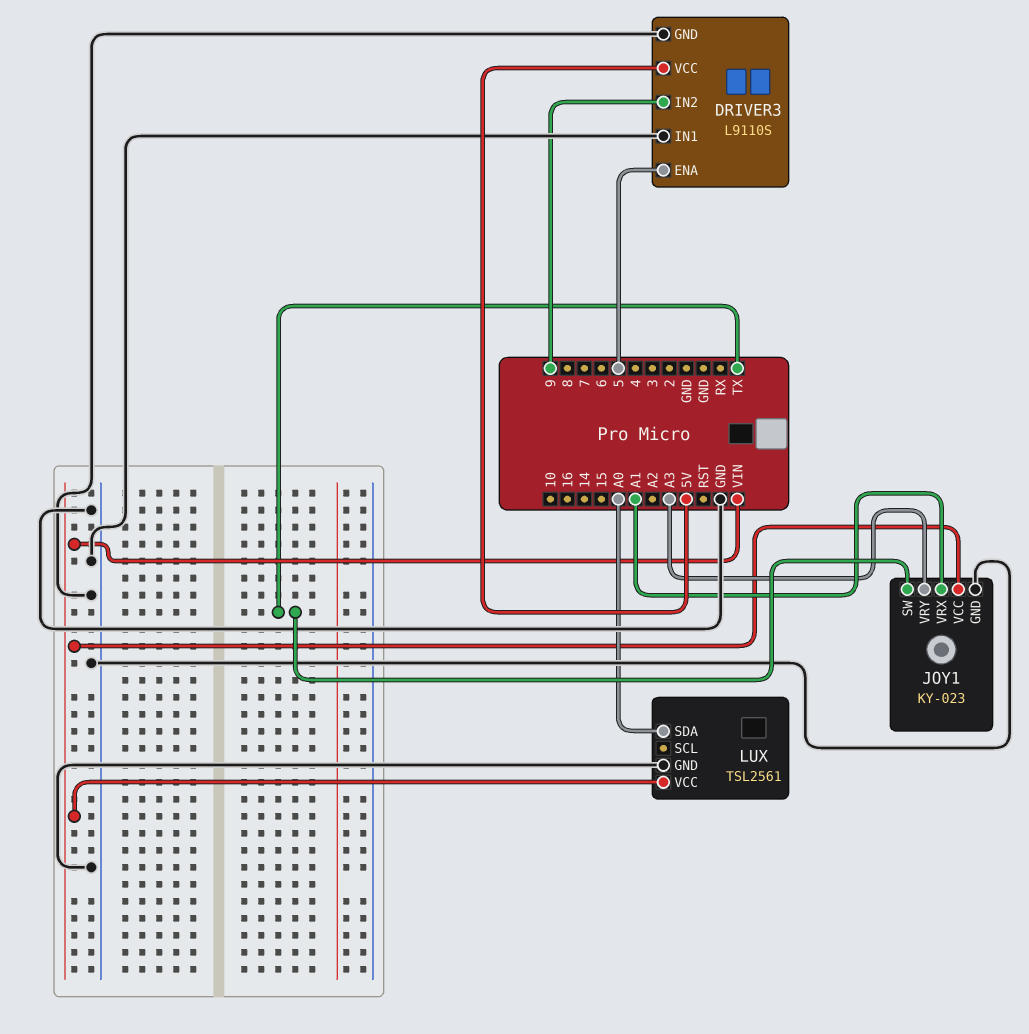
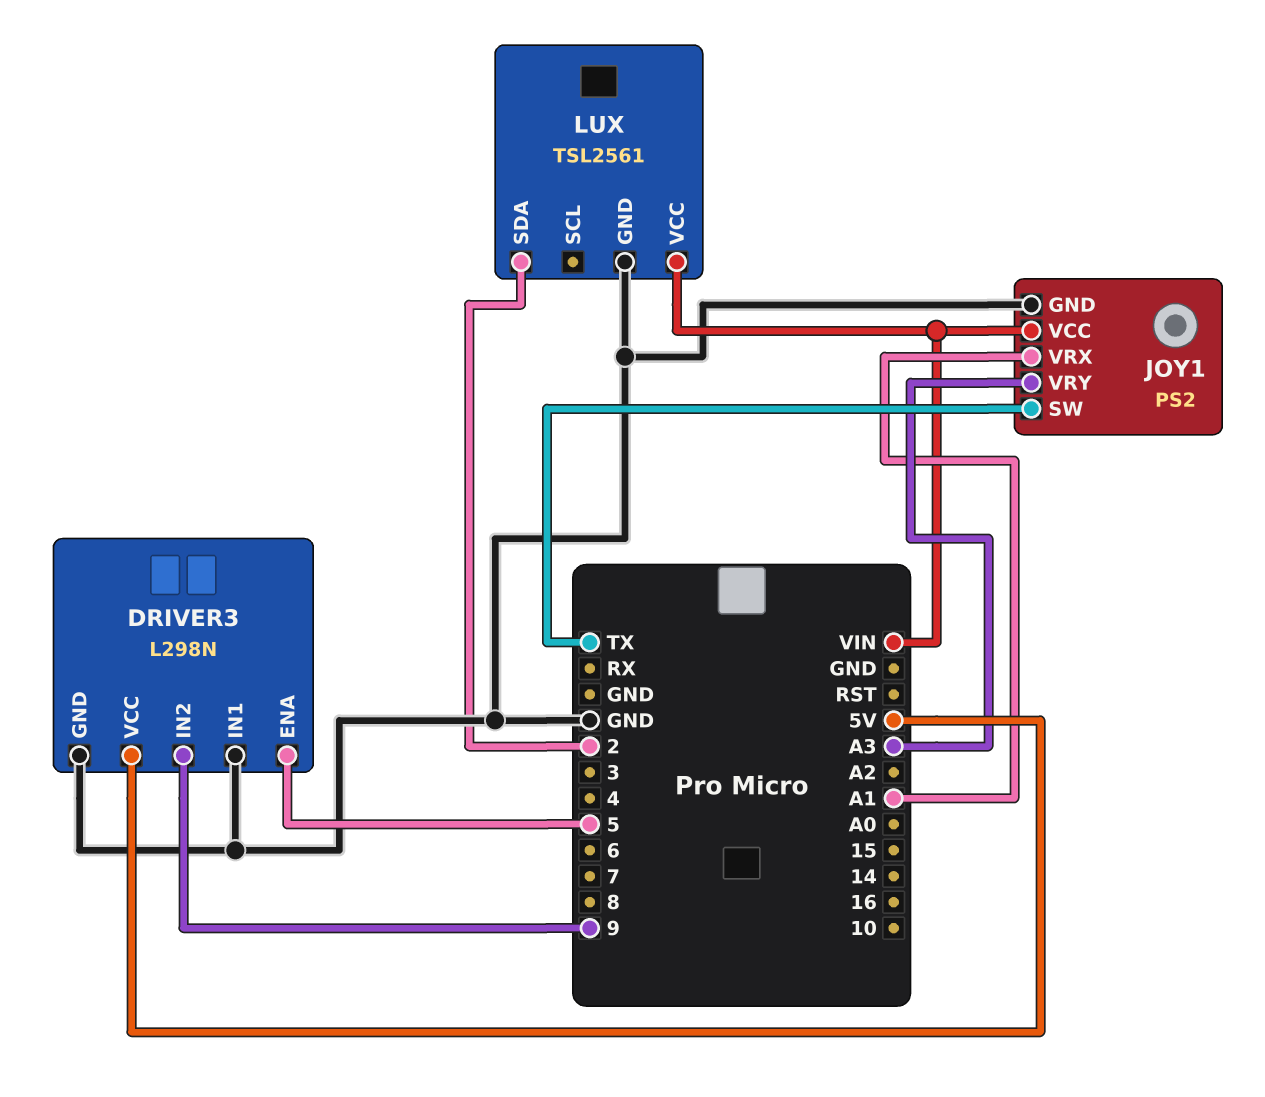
DRIVER3: L9110S -> L298N
JOY1: KY-023 -> PS2
LUX pin SDA: A0 -> 2

